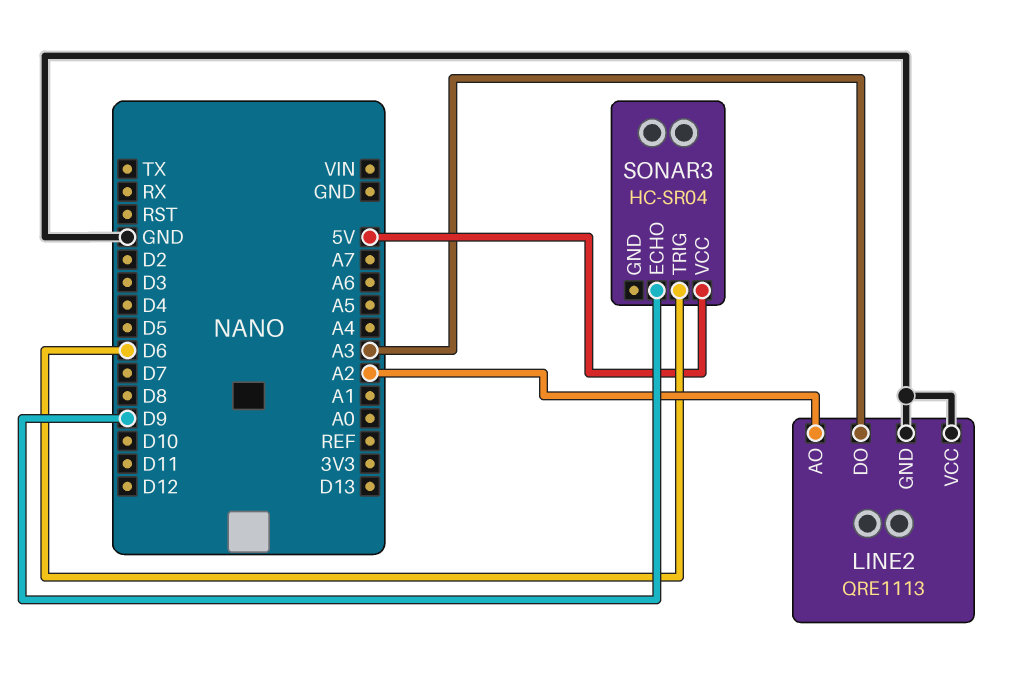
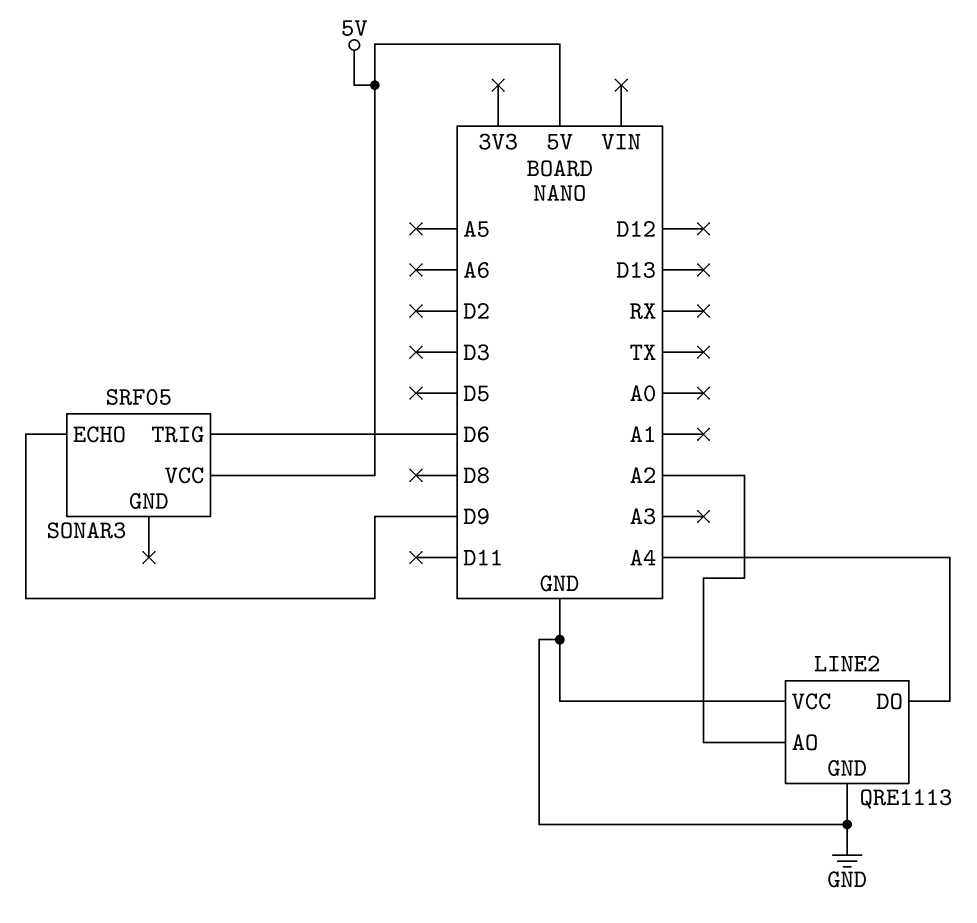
LINE2 pin DO: A3 -> A4
SONAR3: HC-SR04 -> SRF05

